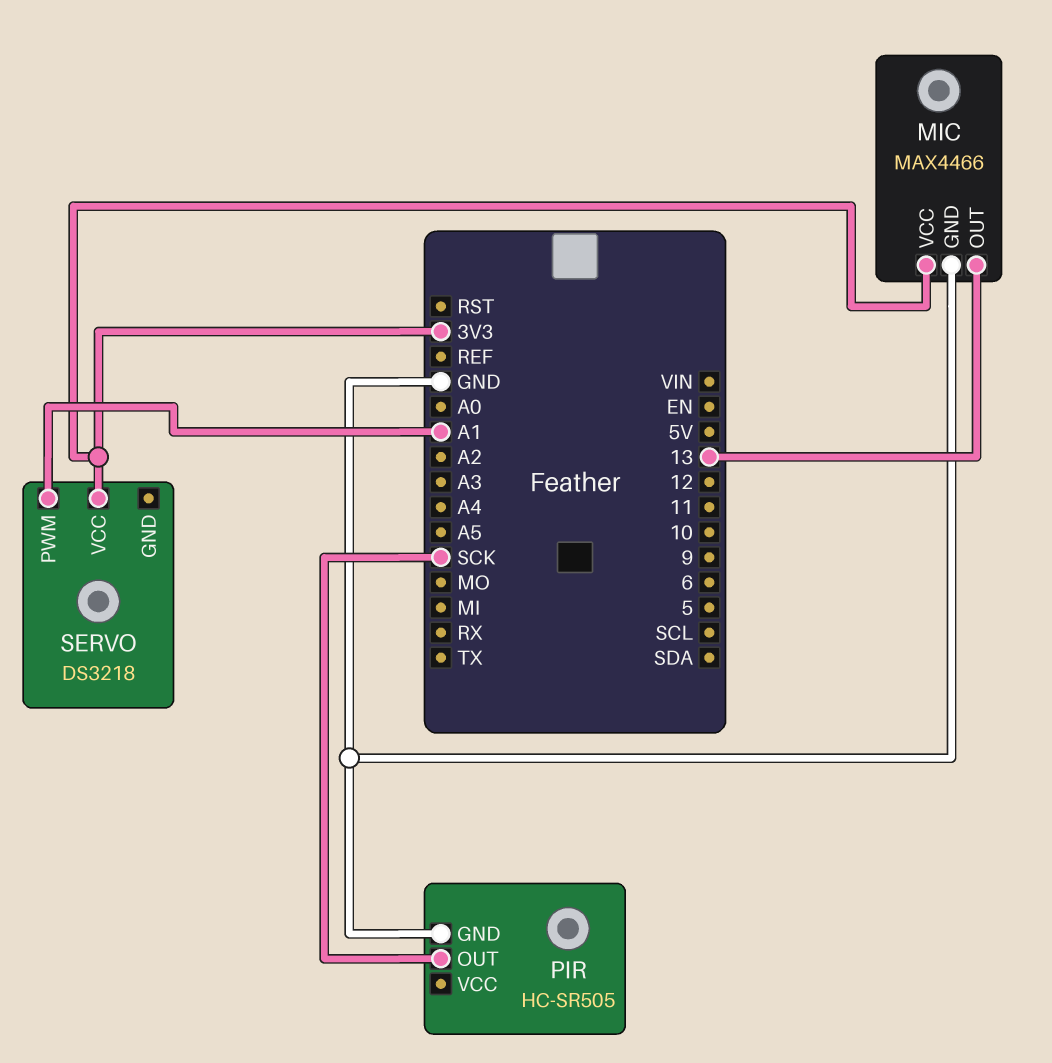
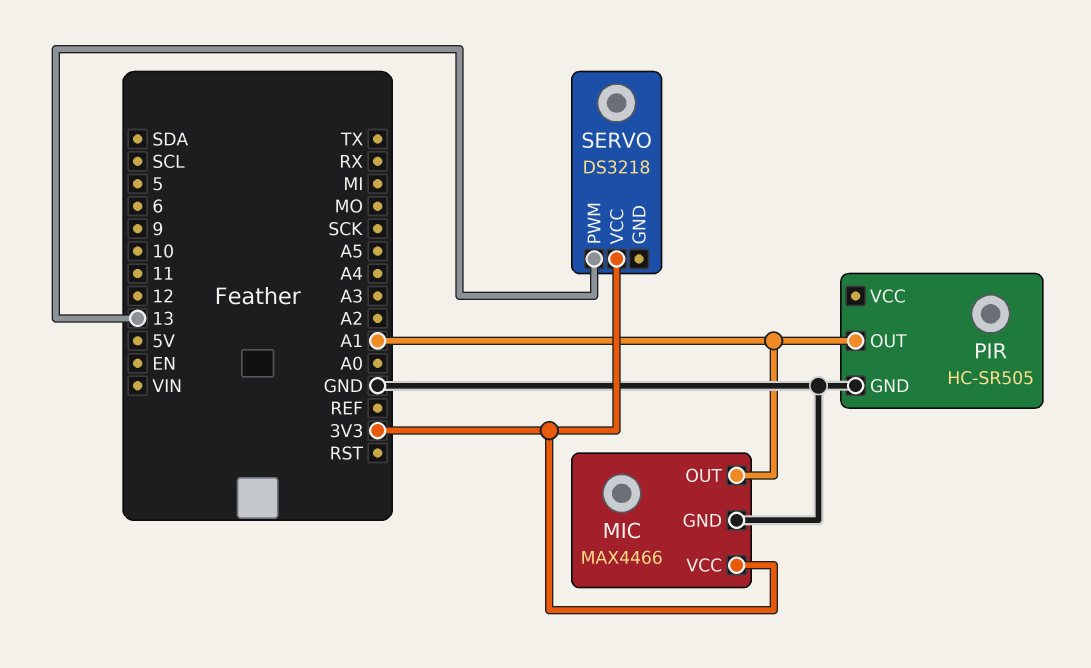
MIC pin OUT: 13 -> A1
PIR pin OUT: SCK -> A1
SERVO pin PWM: A1 -> 13

